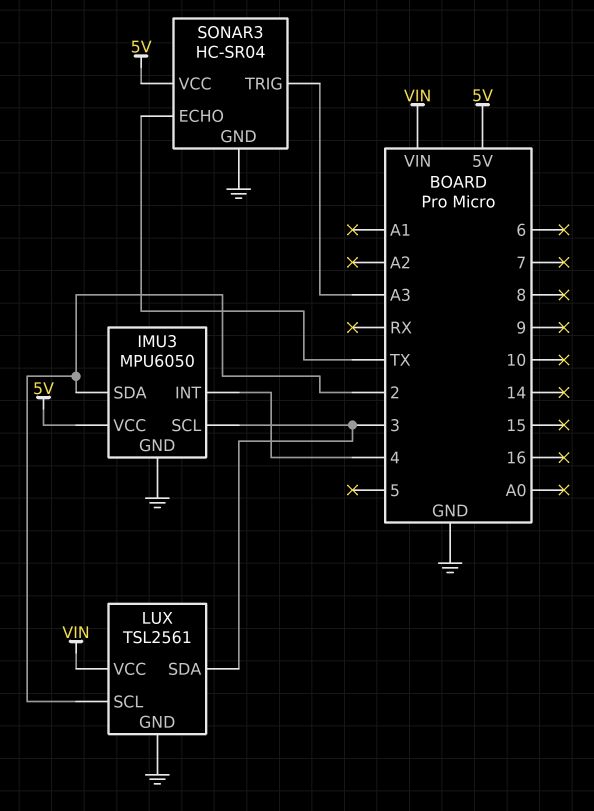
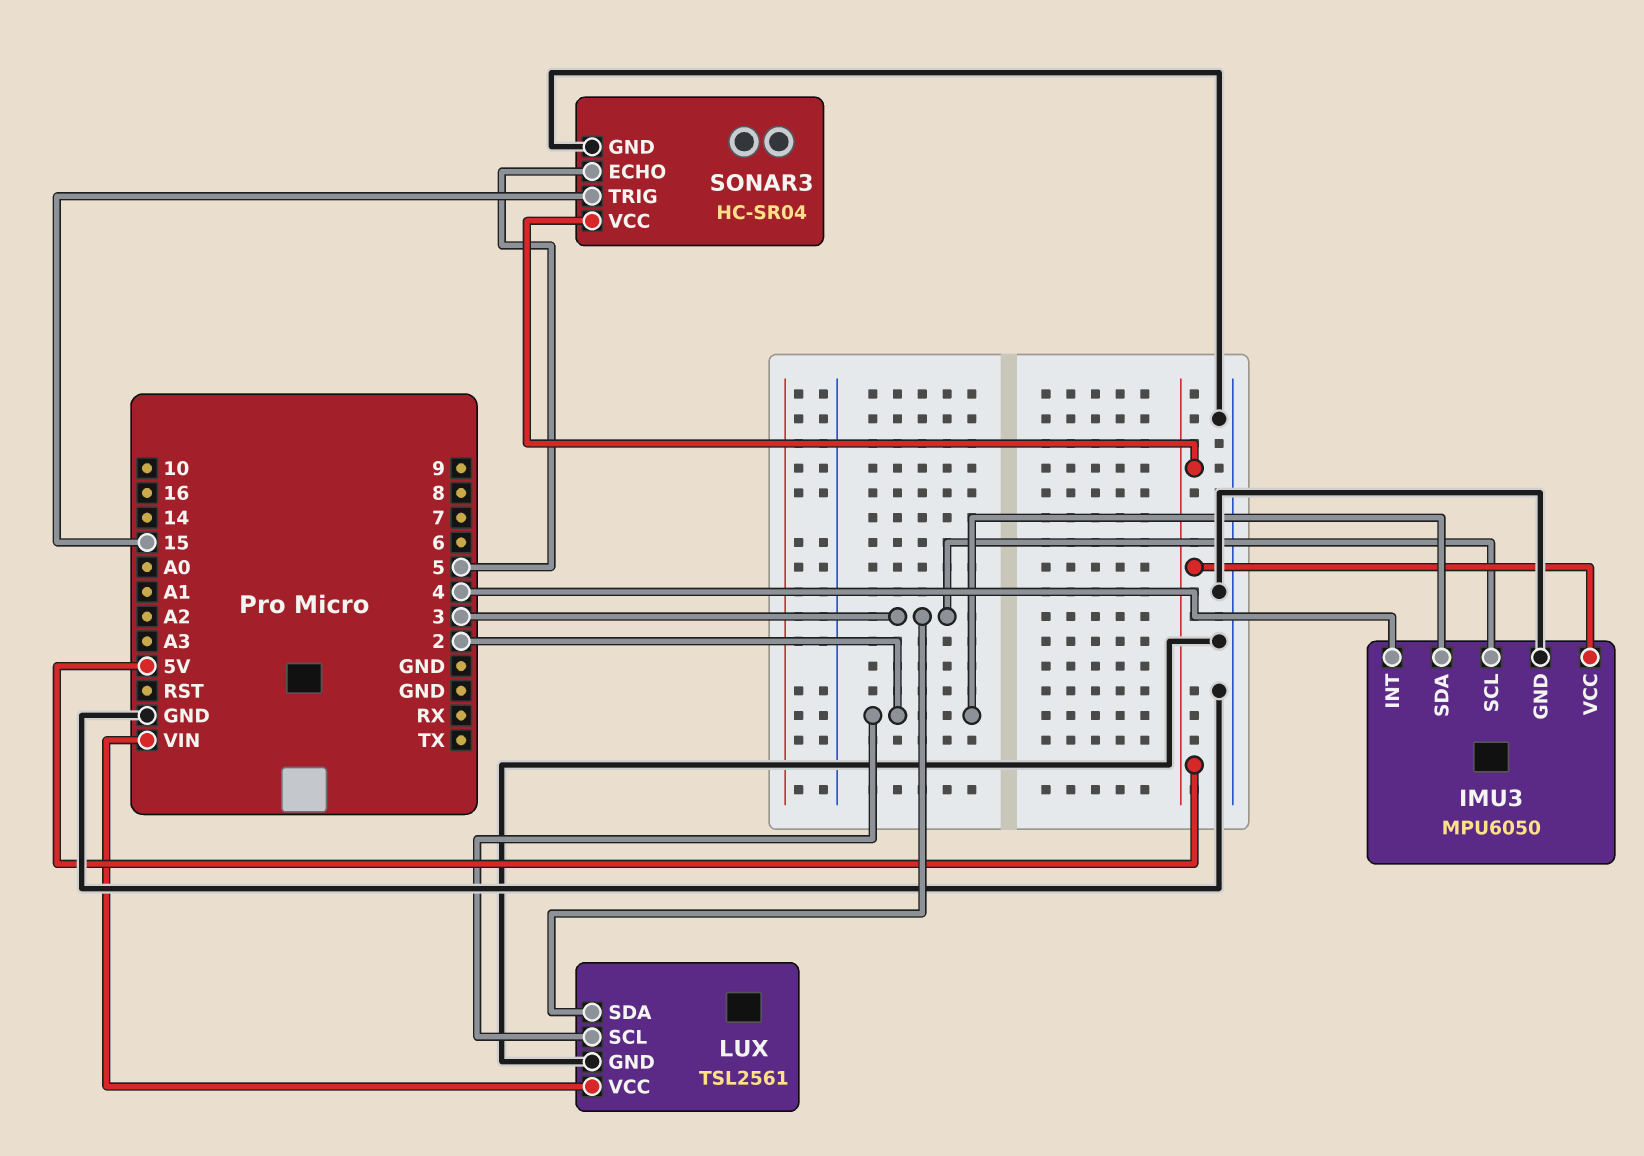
SONAR3 pin ECHO: TX -> 5
SONAR3 pin TRIG: A3 -> 15

